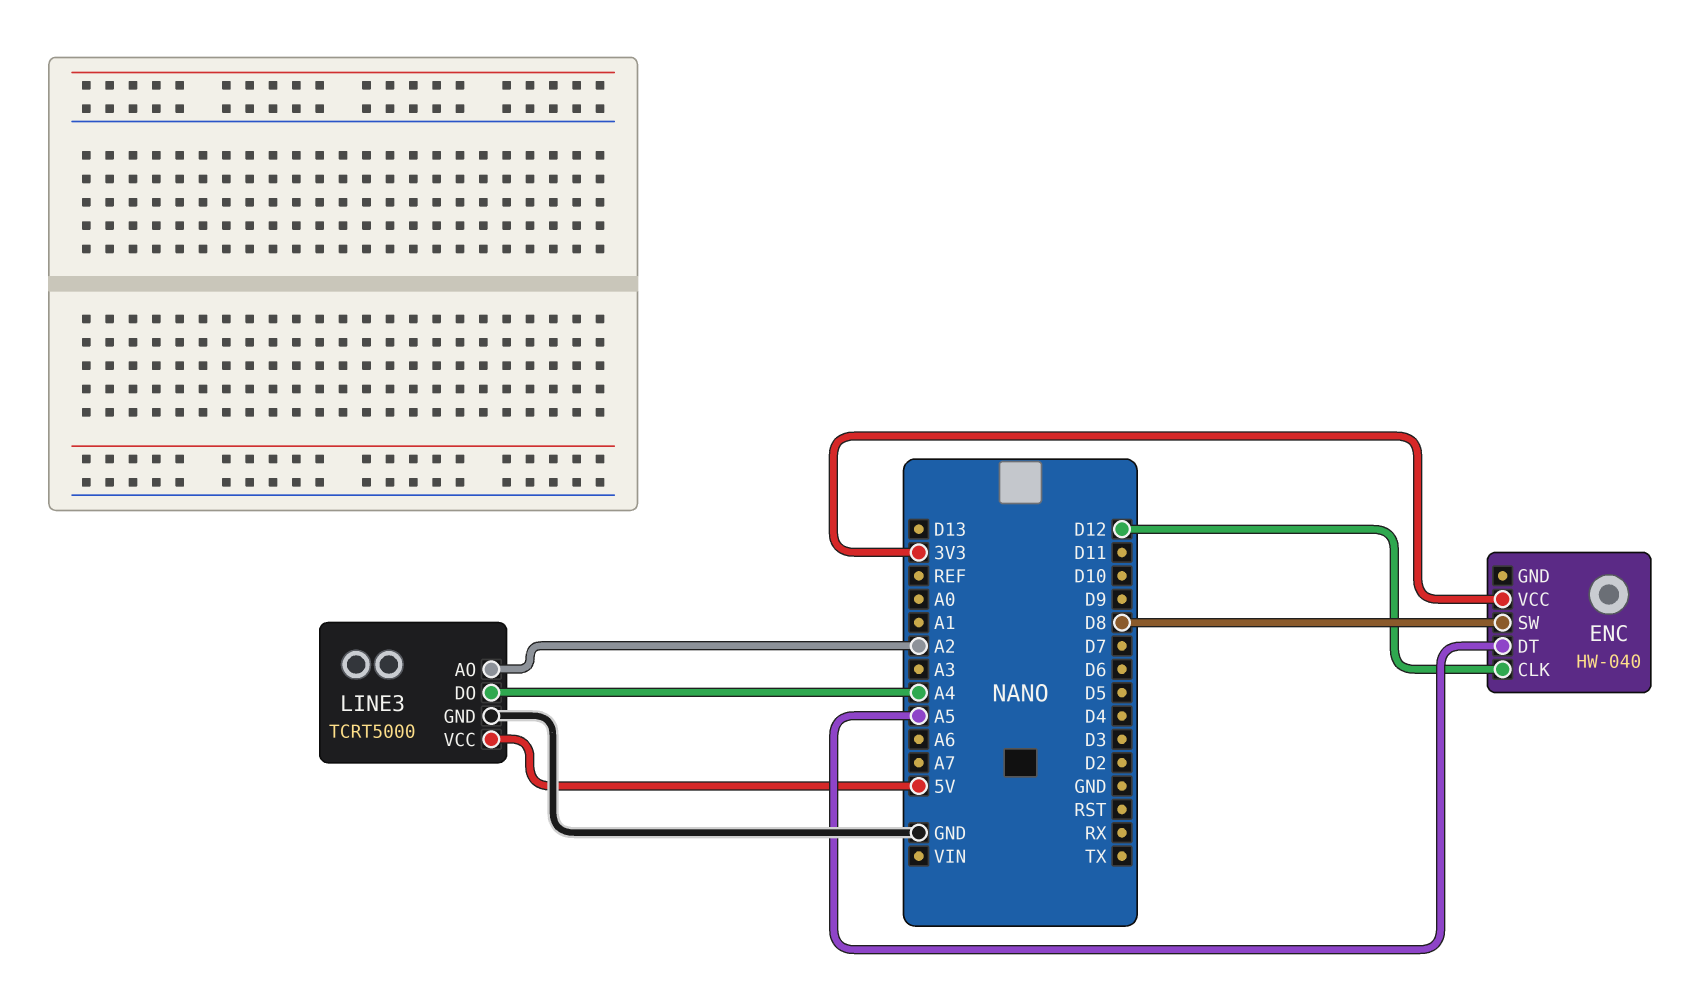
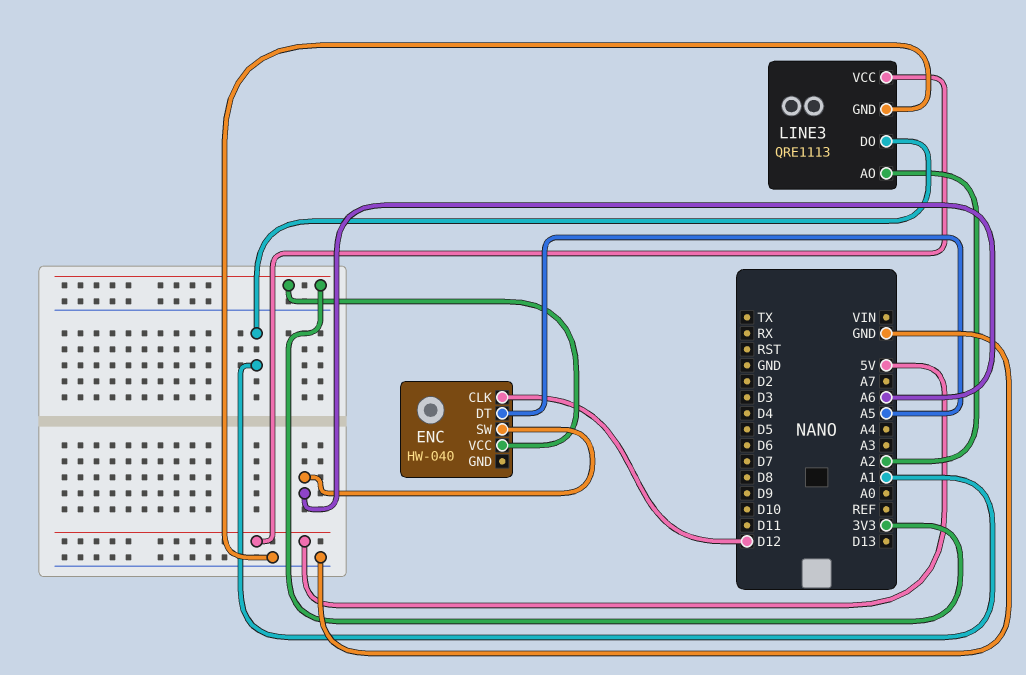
ENC pin SW: D8 -> A6
LINE3: TCRT5000 -> QRE1113
LINE3 pin DO: A4 -> A1

